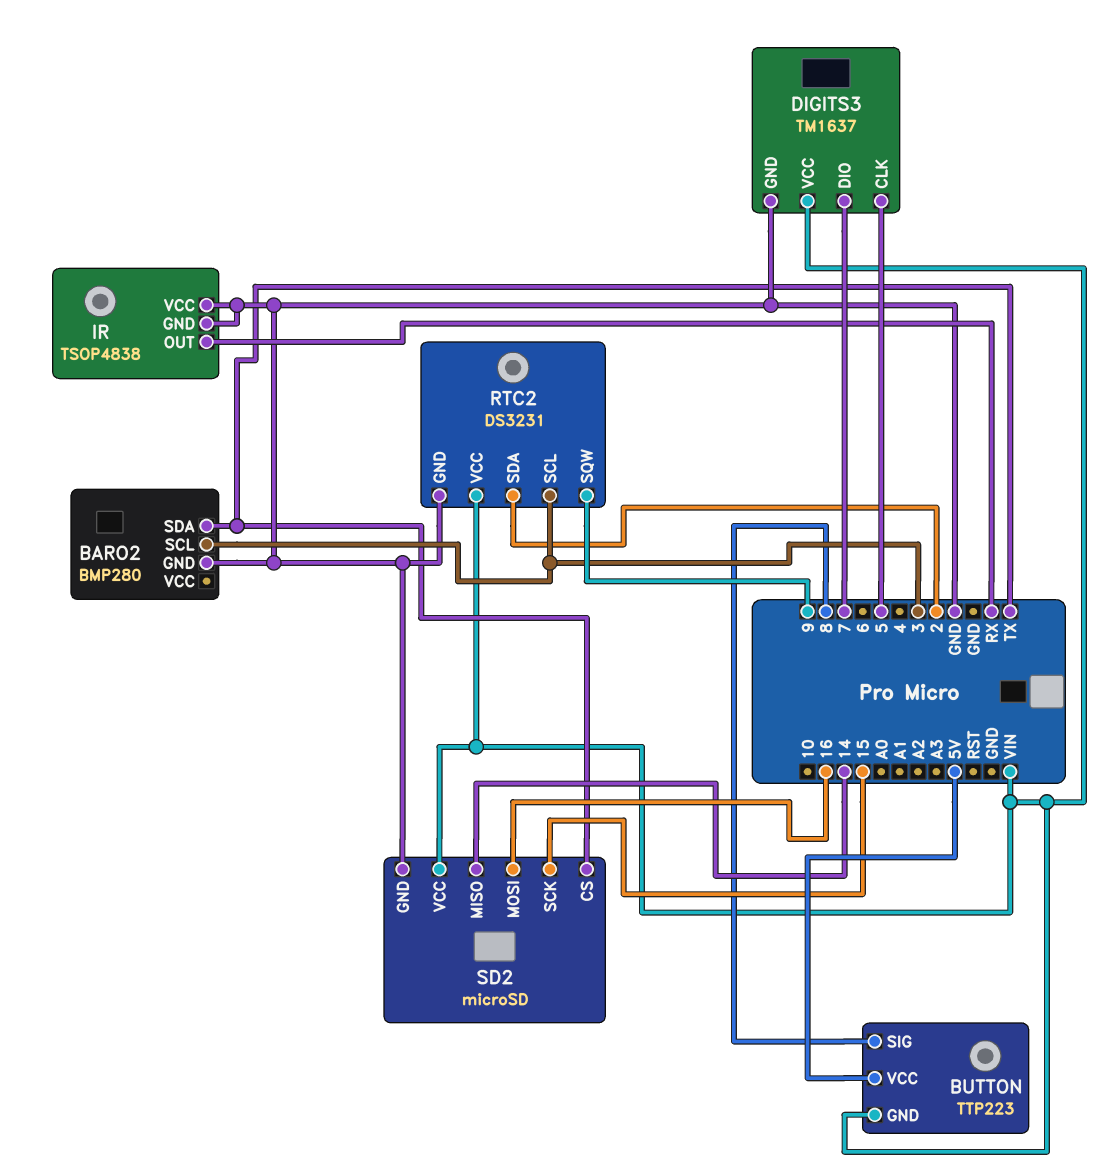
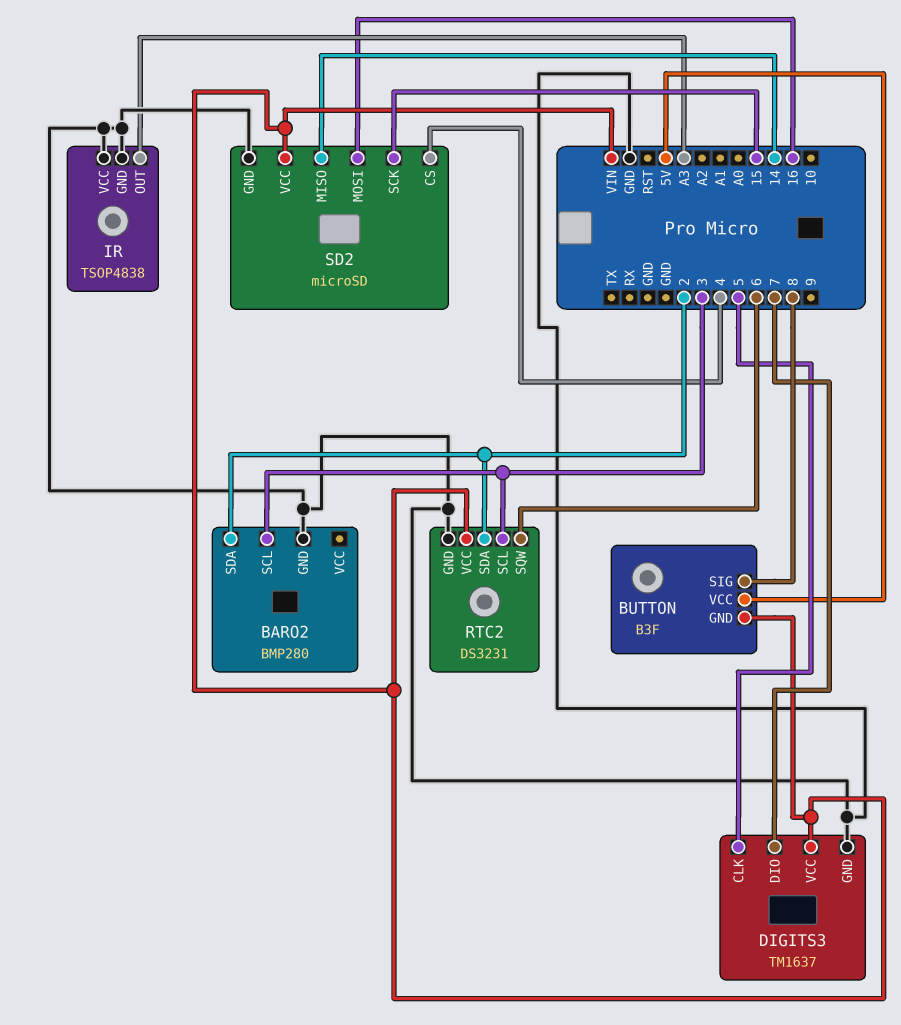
BARO2 pin SDA: TX -> 2
BUTTON: TTP223 -> B3F
IR pin OUT: RX -> A3
RTC2 pin SQW: 9 -> 6
SD2 pin CS: TX -> 4

